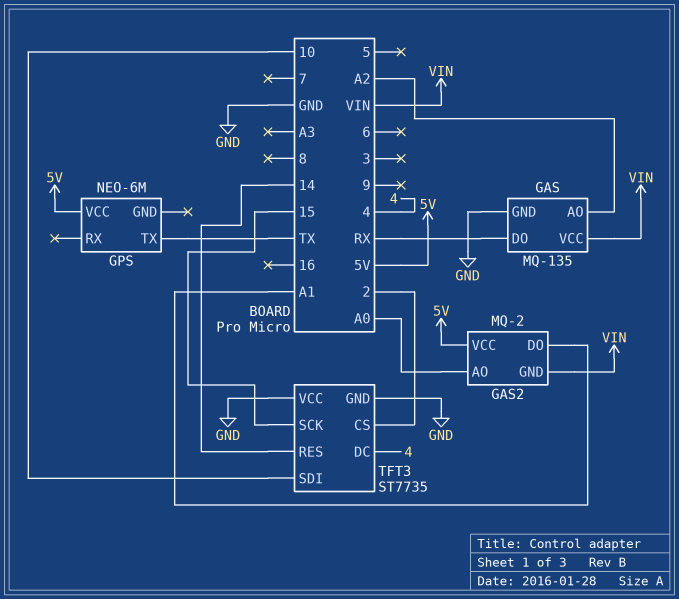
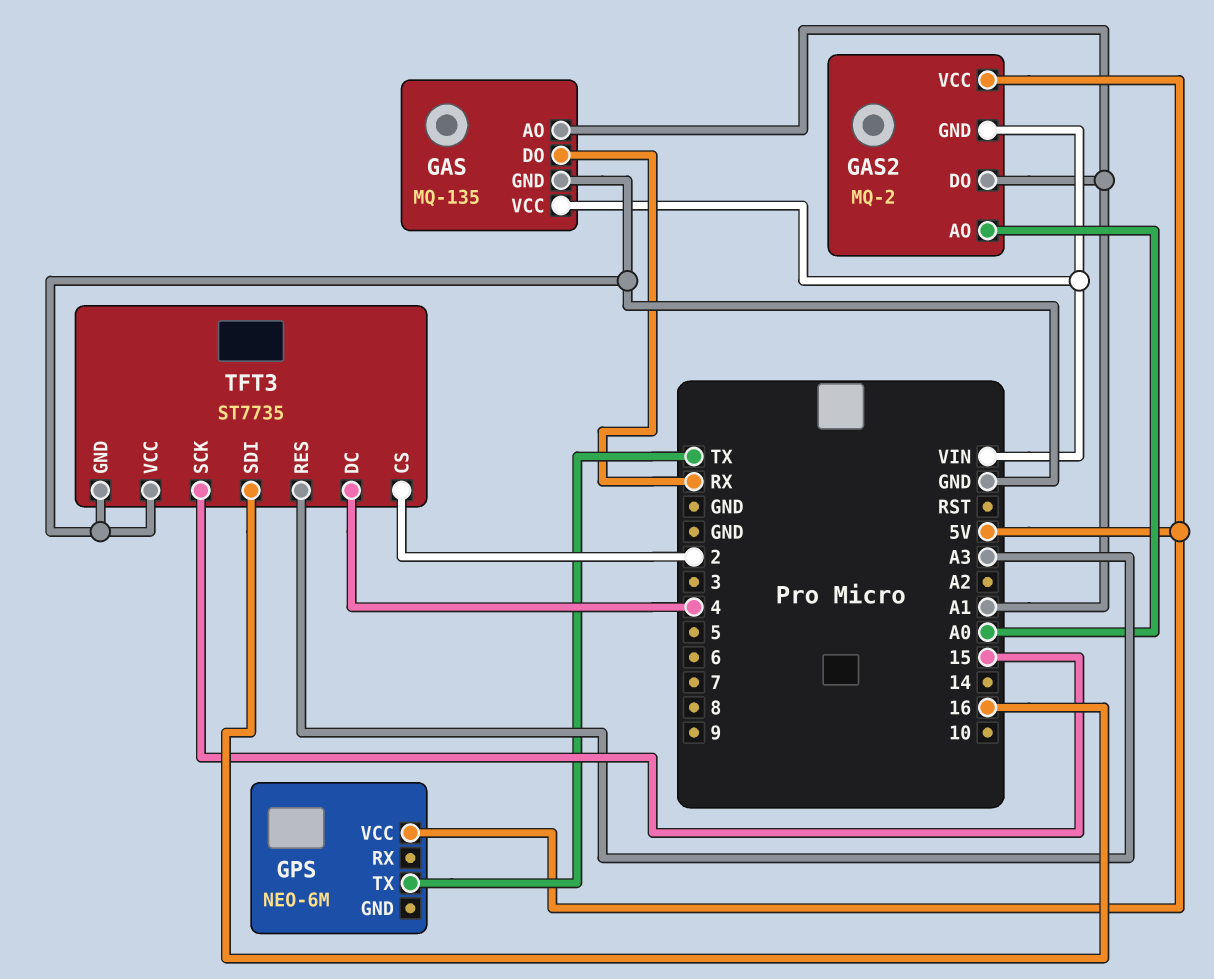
GAS pin AO: A2 -> A1
TFT3 pin RES: 14 -> A3
TFT3 pin SDI: 10 -> 16

